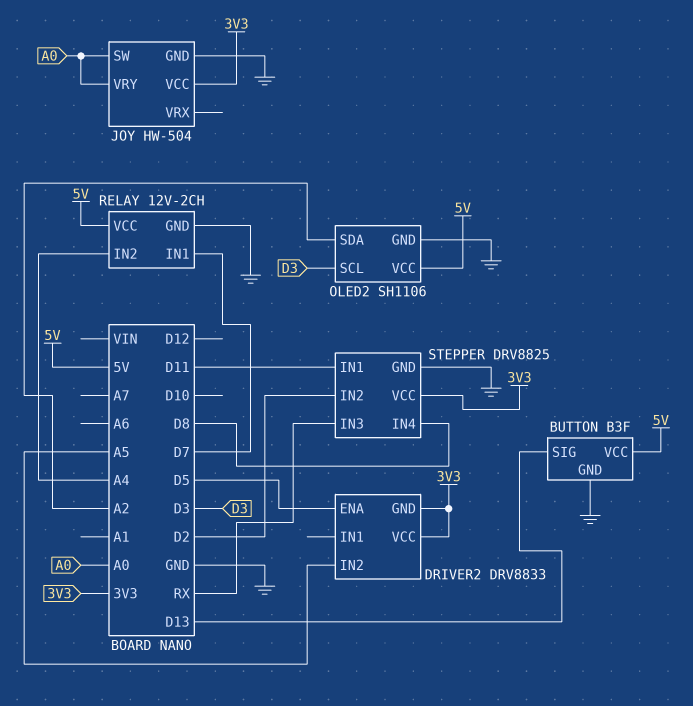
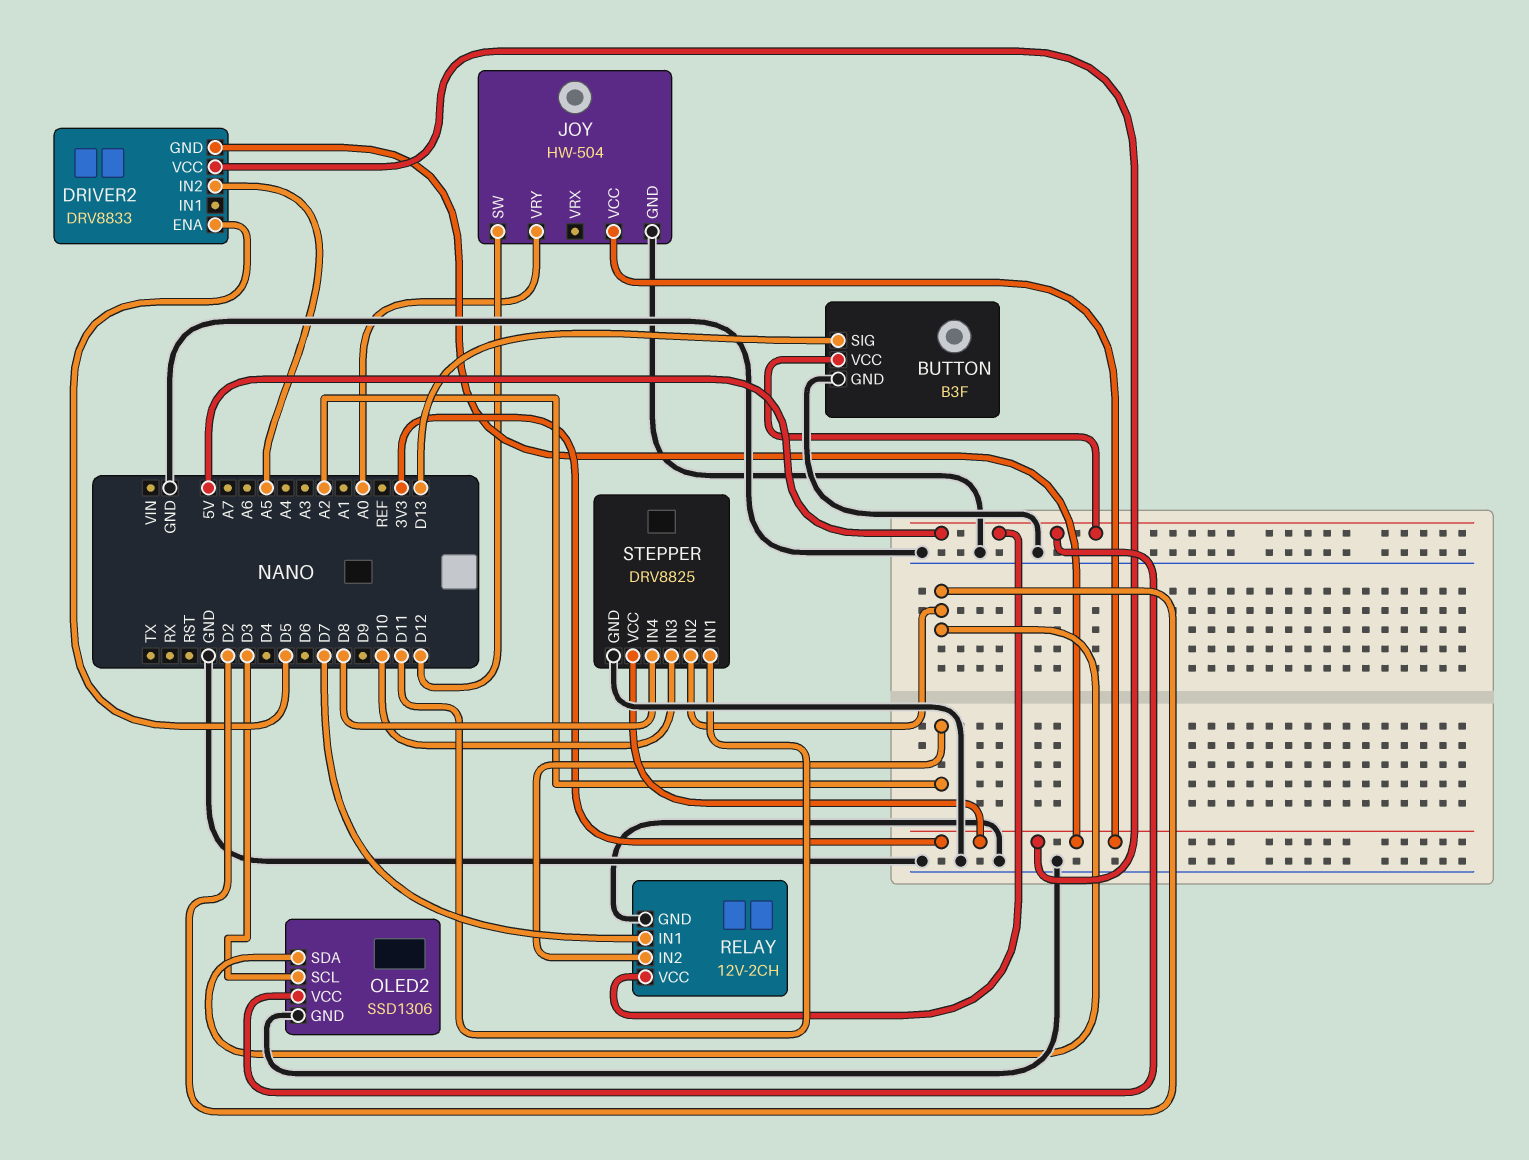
JOY pin SW: A0 -> D12
OLED2: SH1106 -> SSD1306
OLED2 pin SDA: A2 -> D2
RELAY pin IN2: A4 -> A2
STEPPER pin IN3: RX -> D10

